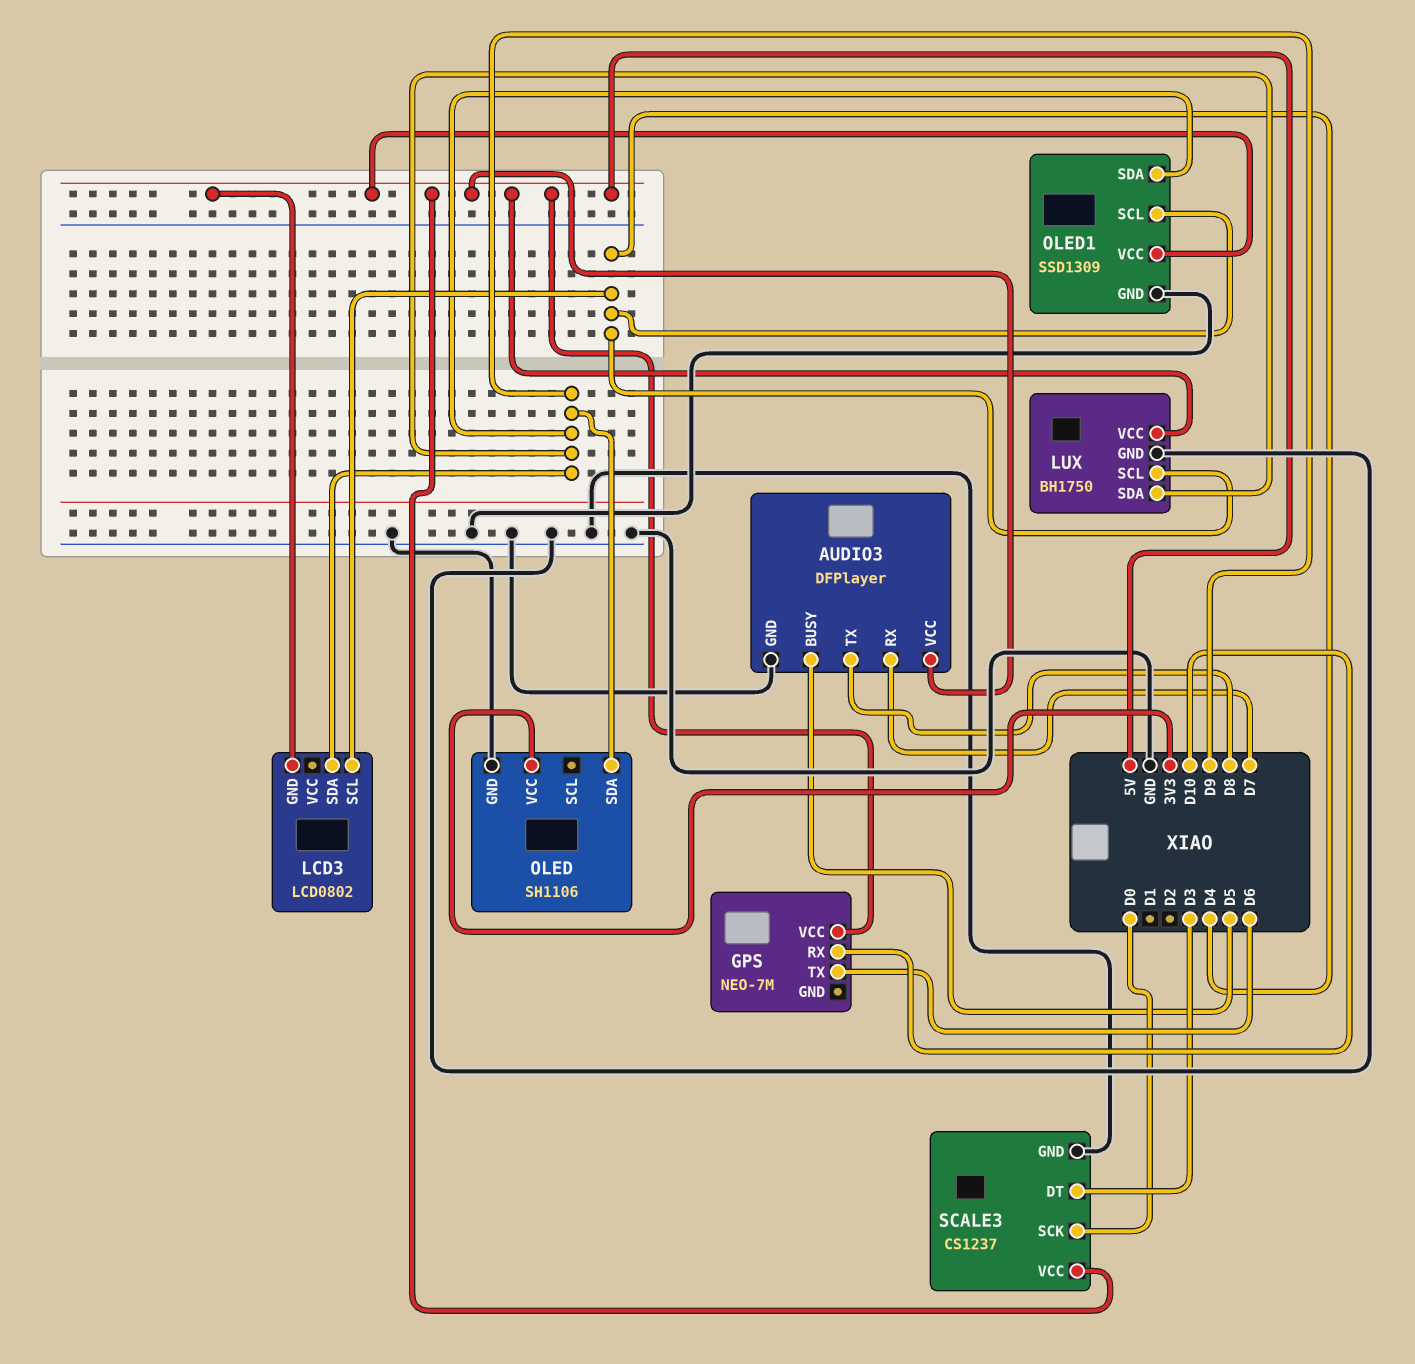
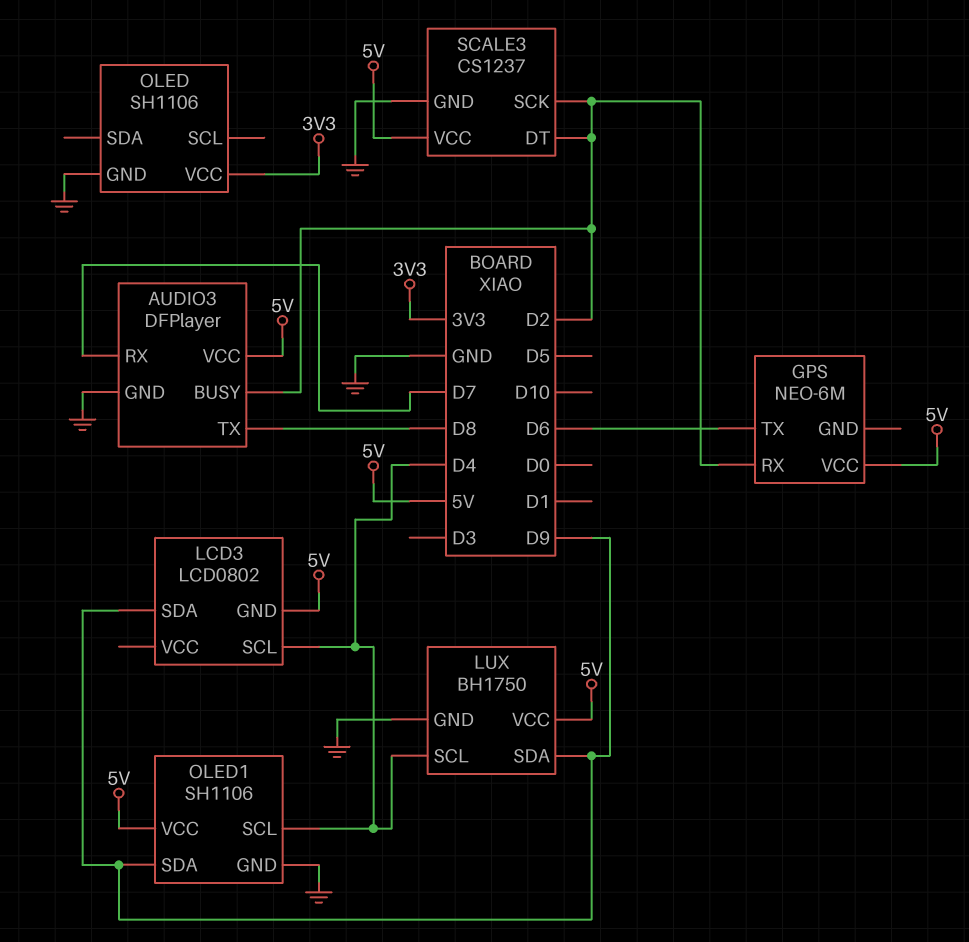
AUDIO3 pin BUSY: D5 -> D2
GPS: NEO-7M -> NEO-6M
GPS pin RX: D10 -> D2
OLED pin SDA: D9 -> none
OLED1: SSD1309 -> SH1106
SCALE3 pin DT: D3 -> D2
SCALE3 pin SCK: D0 -> D2

